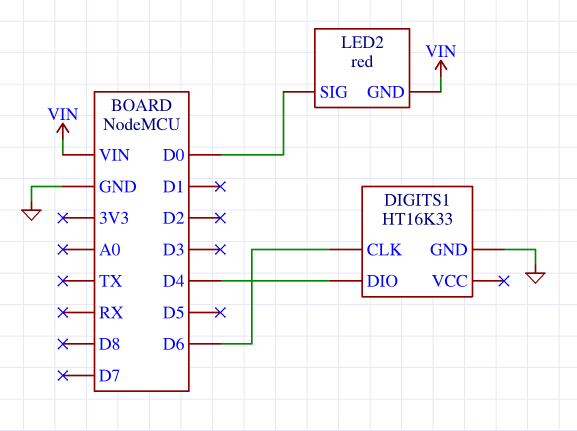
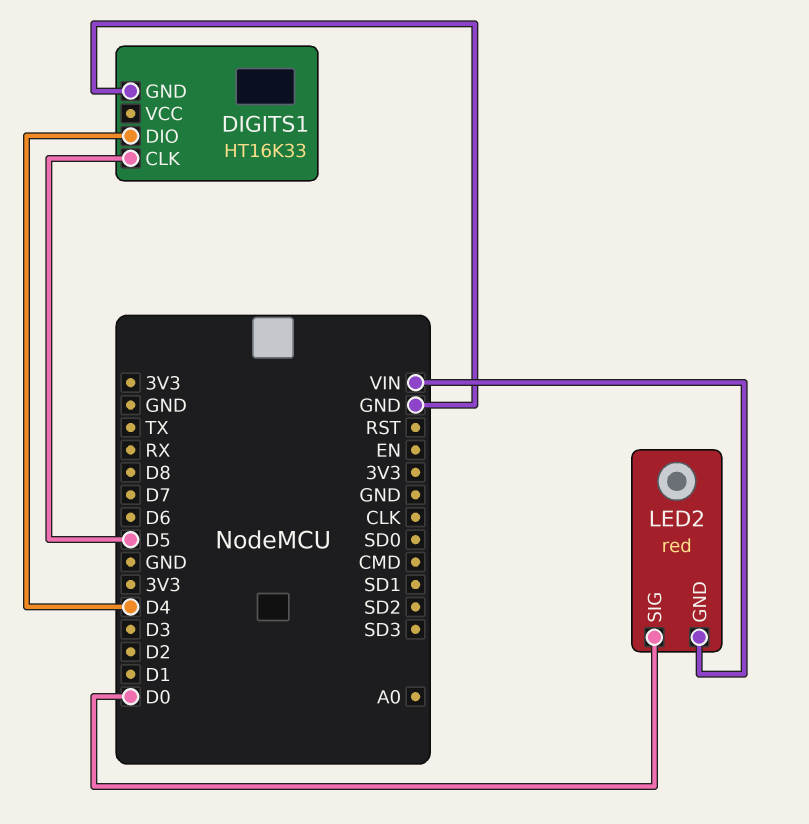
DIGITS1 pin CLK: D6 -> D5

